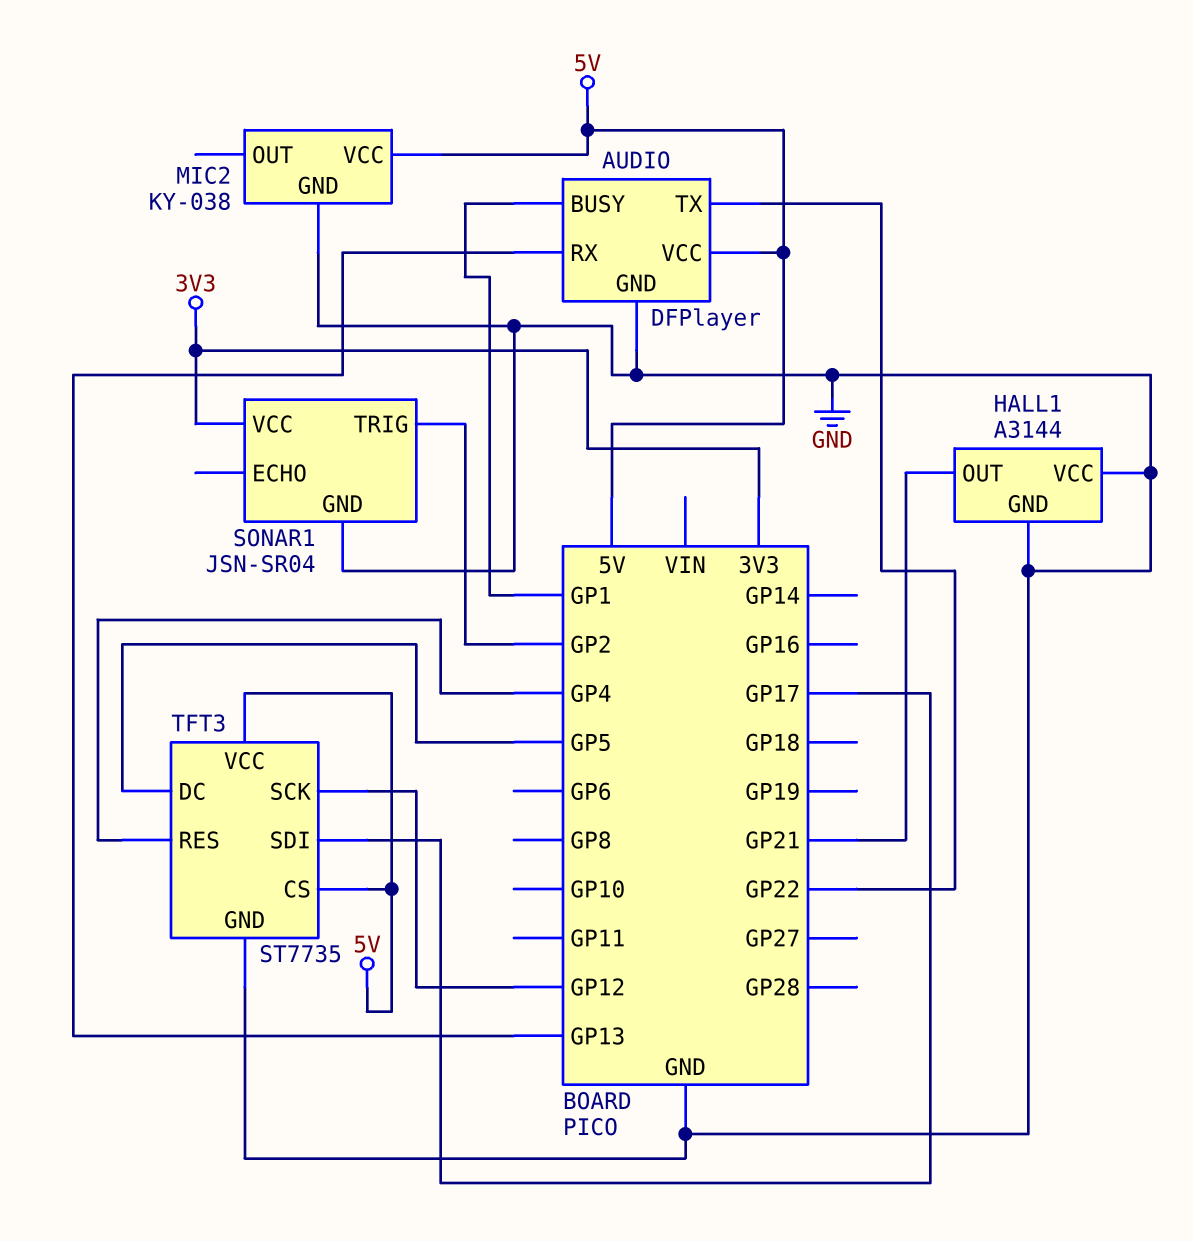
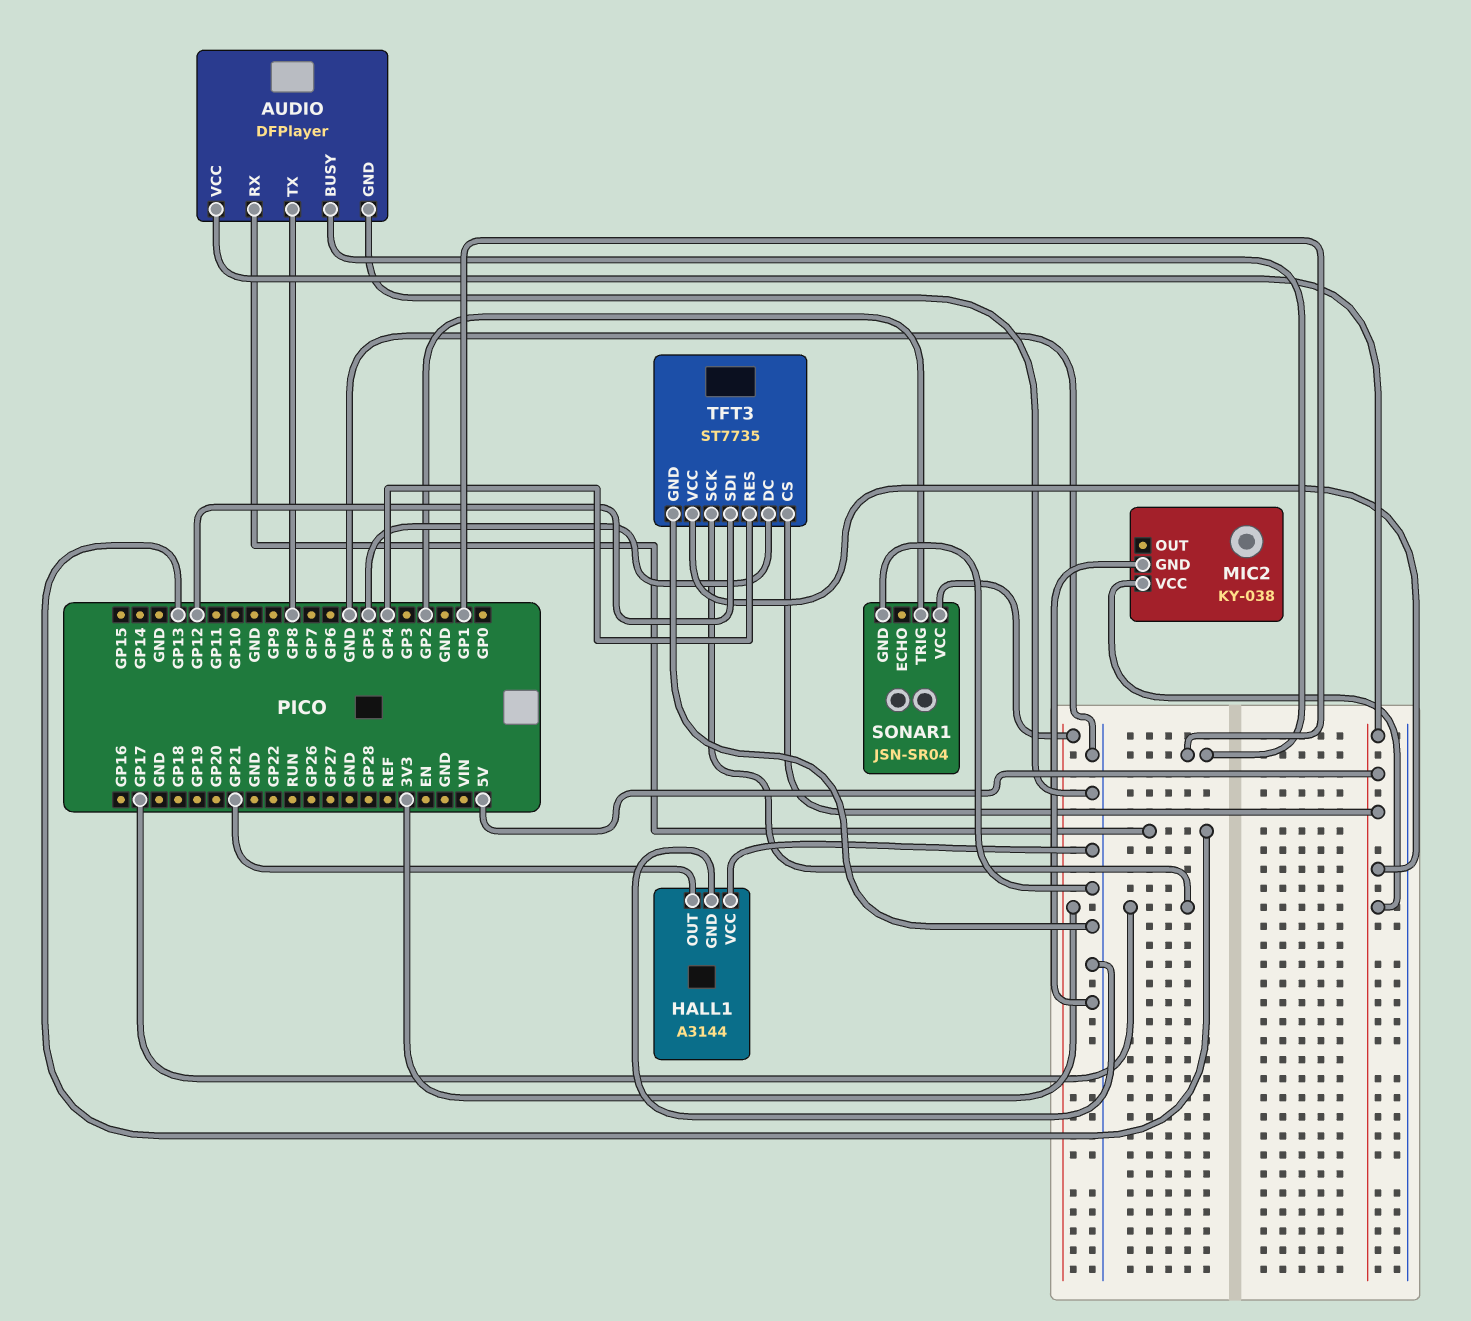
AUDIO pin TX: GP22 -> GP8
TFT3 pin SCK: GP12 -> GP17
TFT3 pin SDI: GP17 -> GP12

